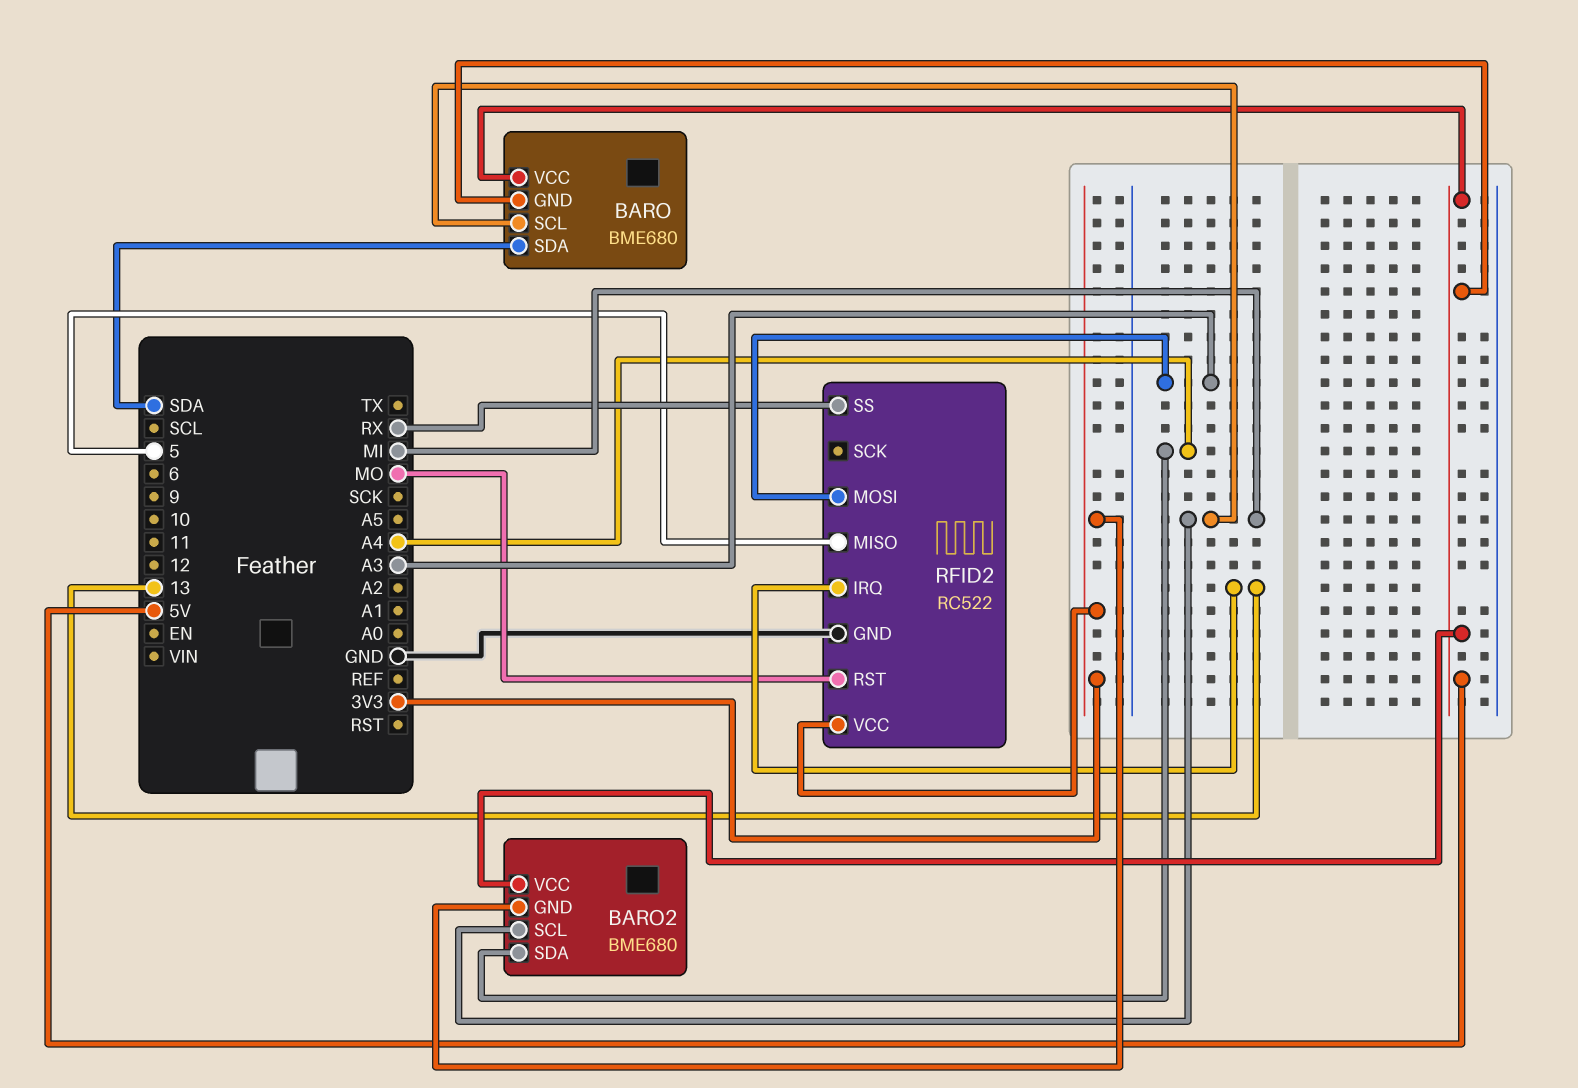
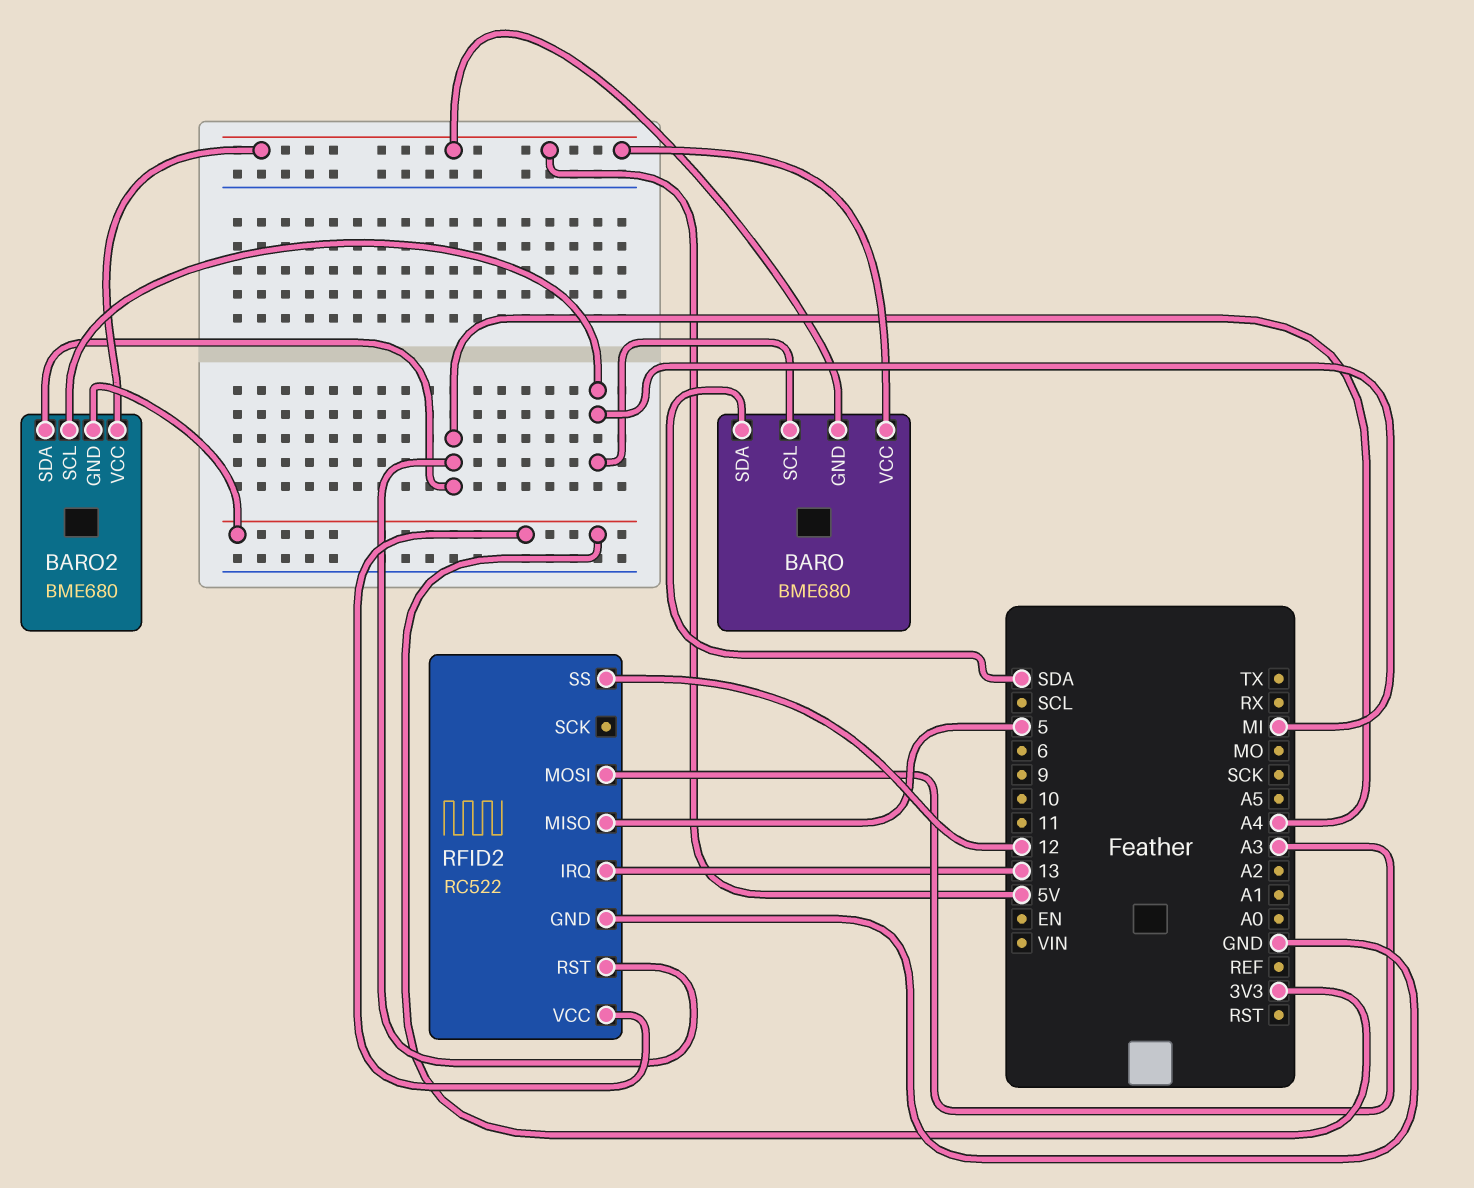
RFID2 pin RST: MO -> A4
RFID2 pin SS: RX -> 12

